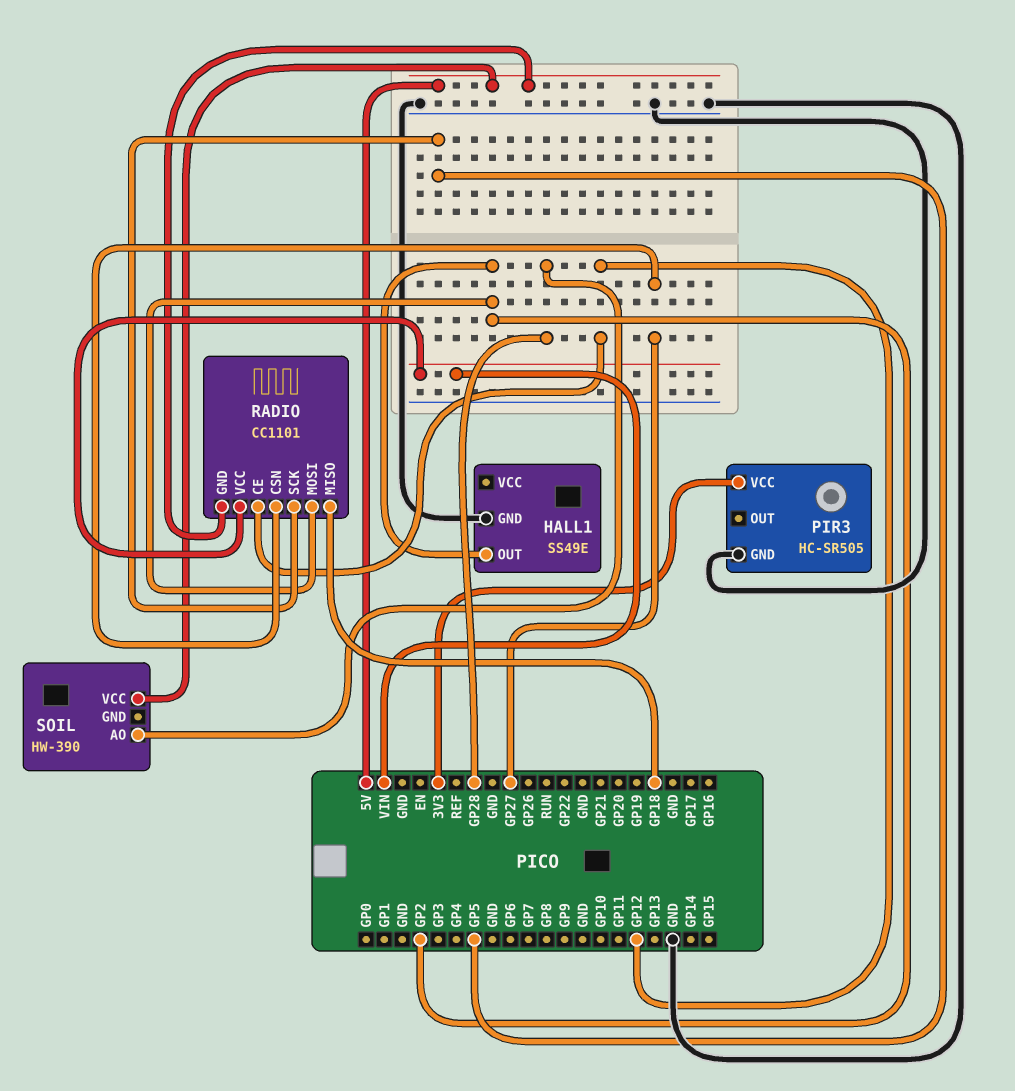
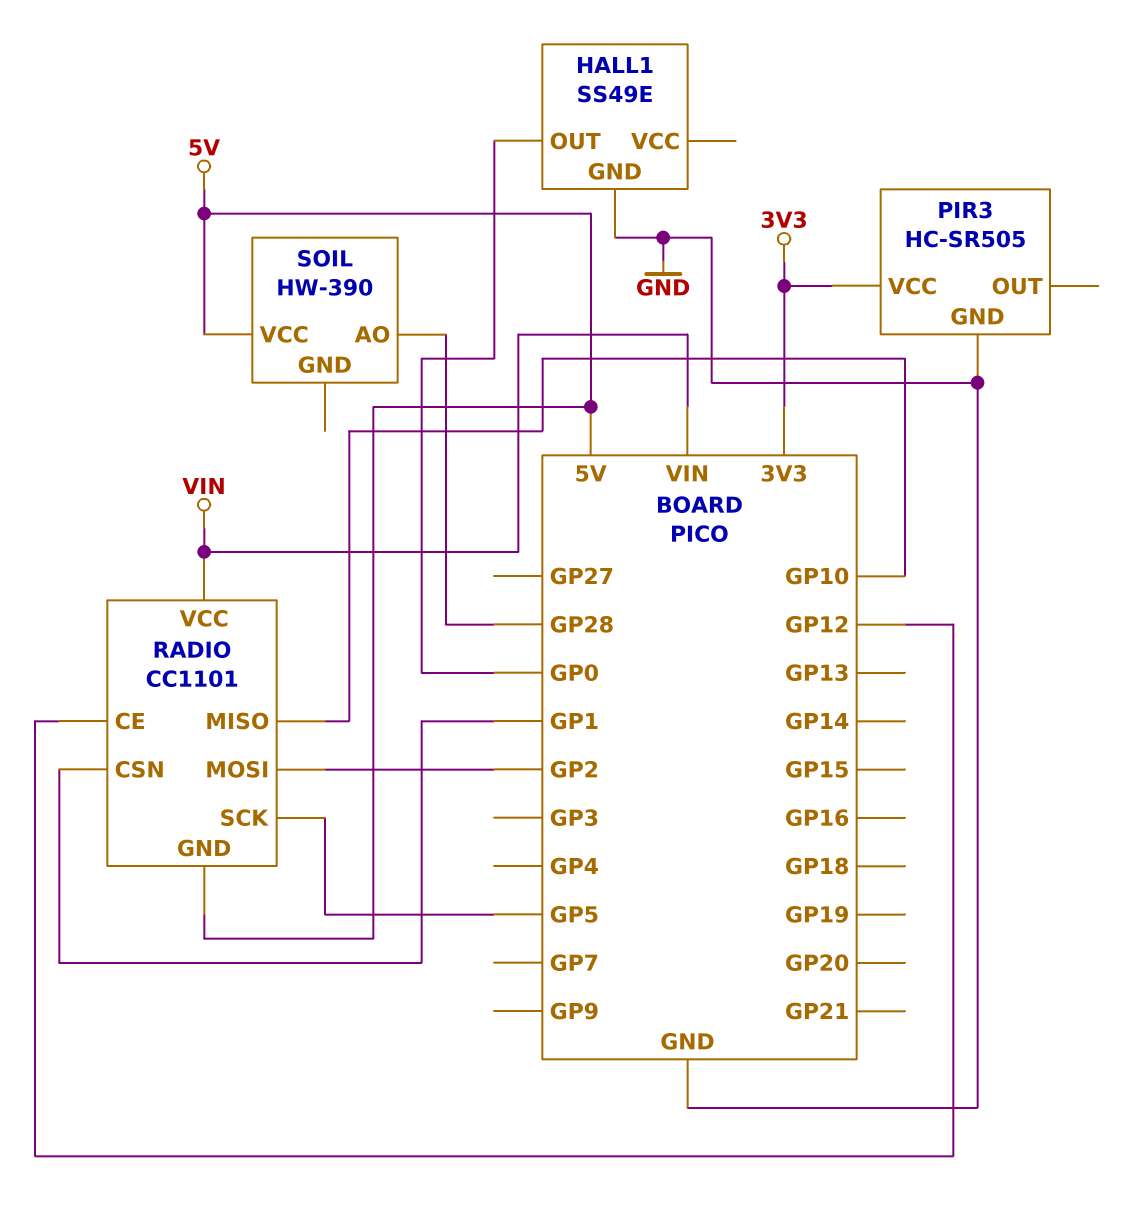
HALL1 pin OUT: GP2 -> GP0
RADIO pin CSN: GP27 -> GP1
RADIO pin MISO: GP18 -> GP10

